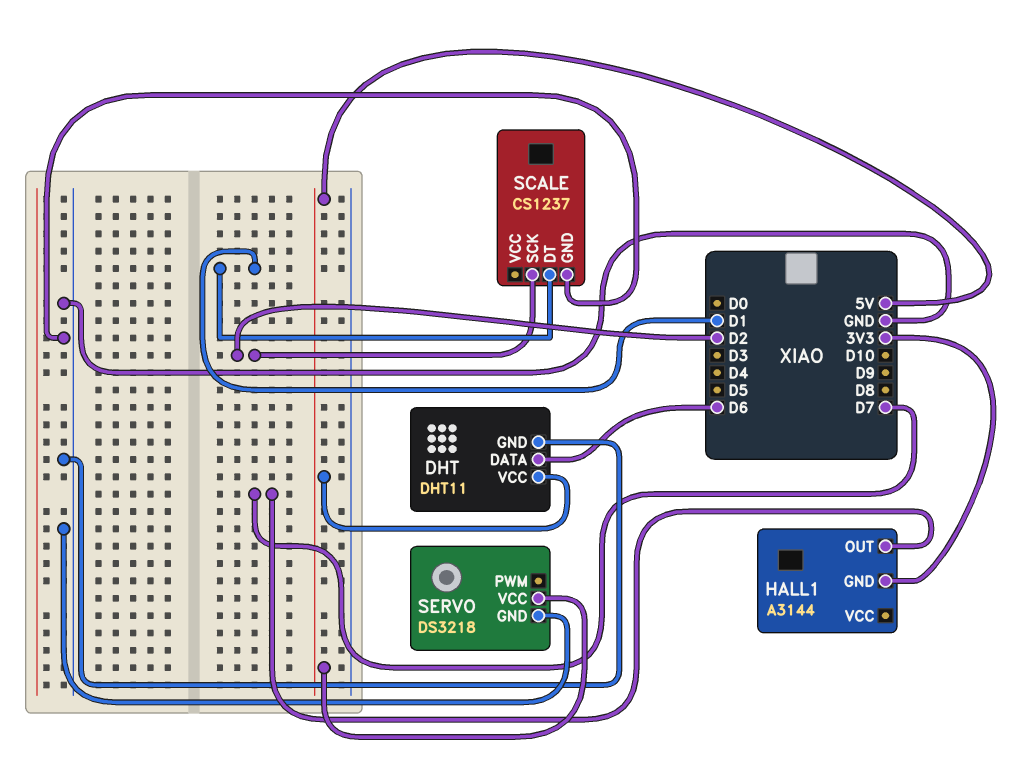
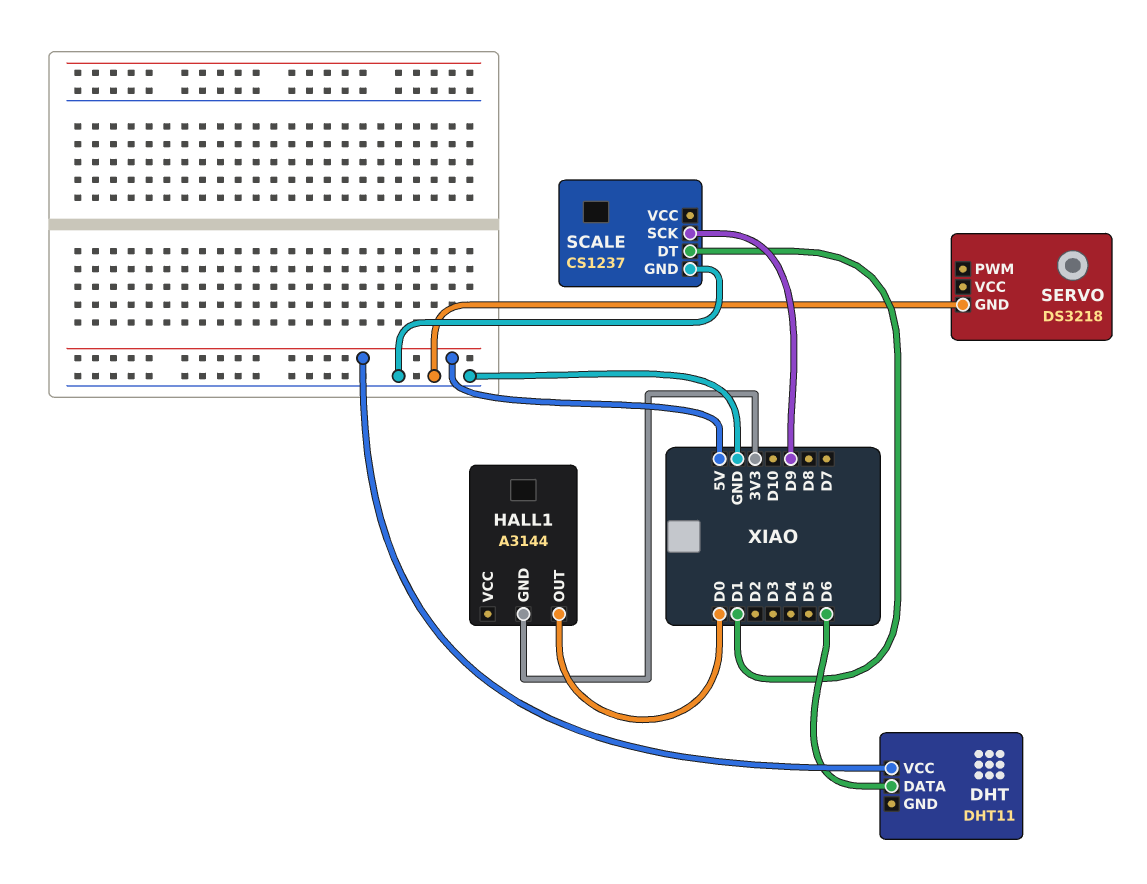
DHT pin GND: GND -> none
HALL1 pin OUT: D7 -> D0
SCALE pin SCK: D2 -> D9
SERVO pin VCC: 5V -> none

